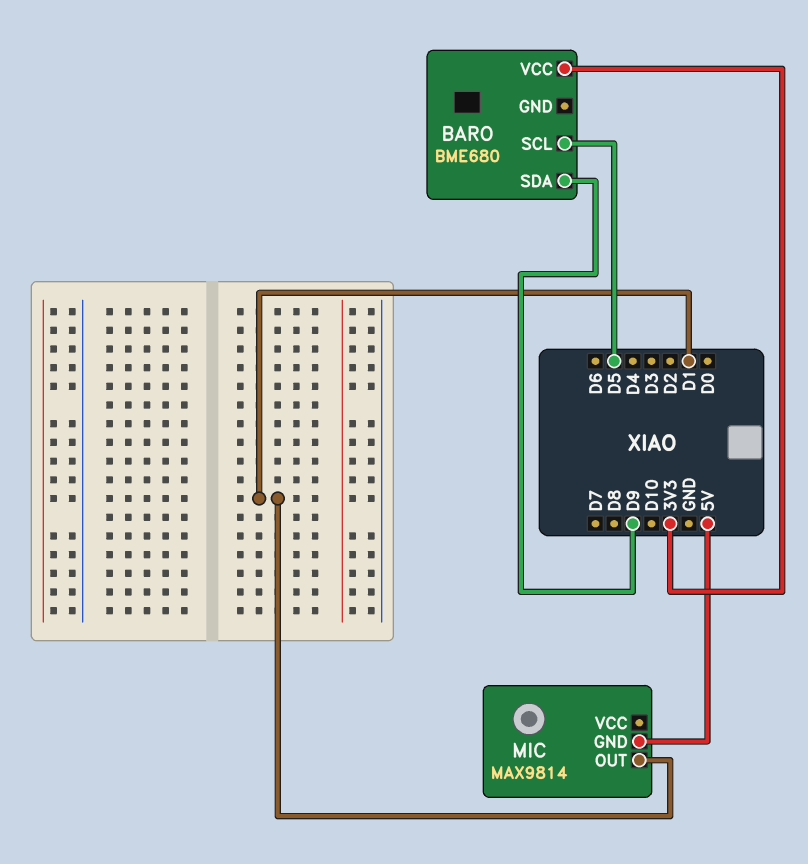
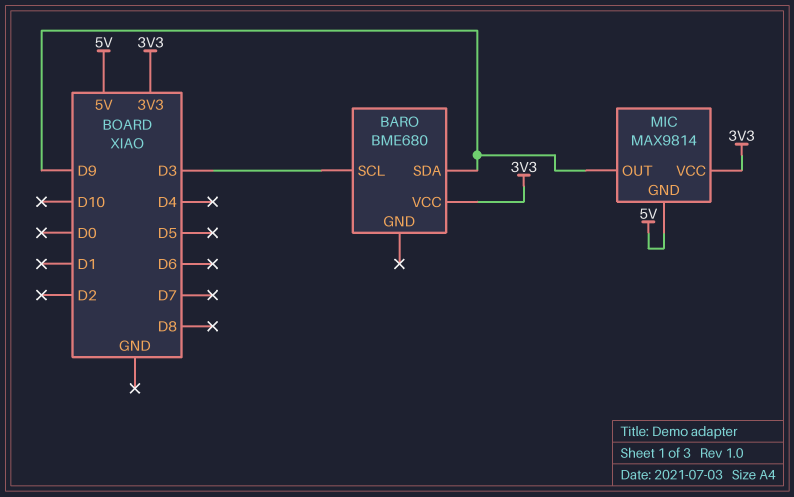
BARO pin SCL: D5 -> D3
MIC pin OUT: D1 -> D9
MIC pin VCC: none -> 3V3

